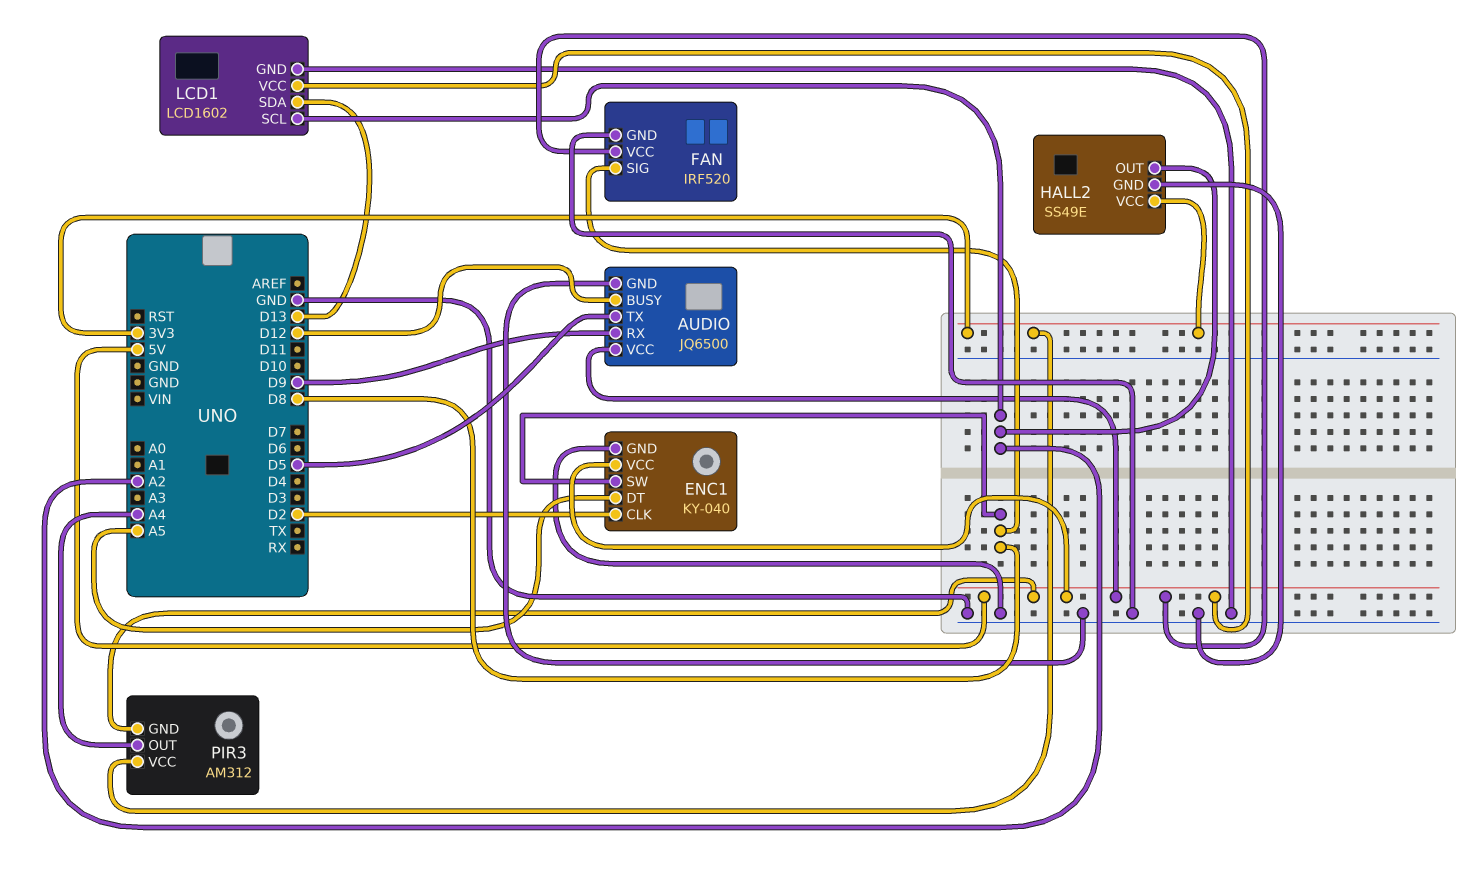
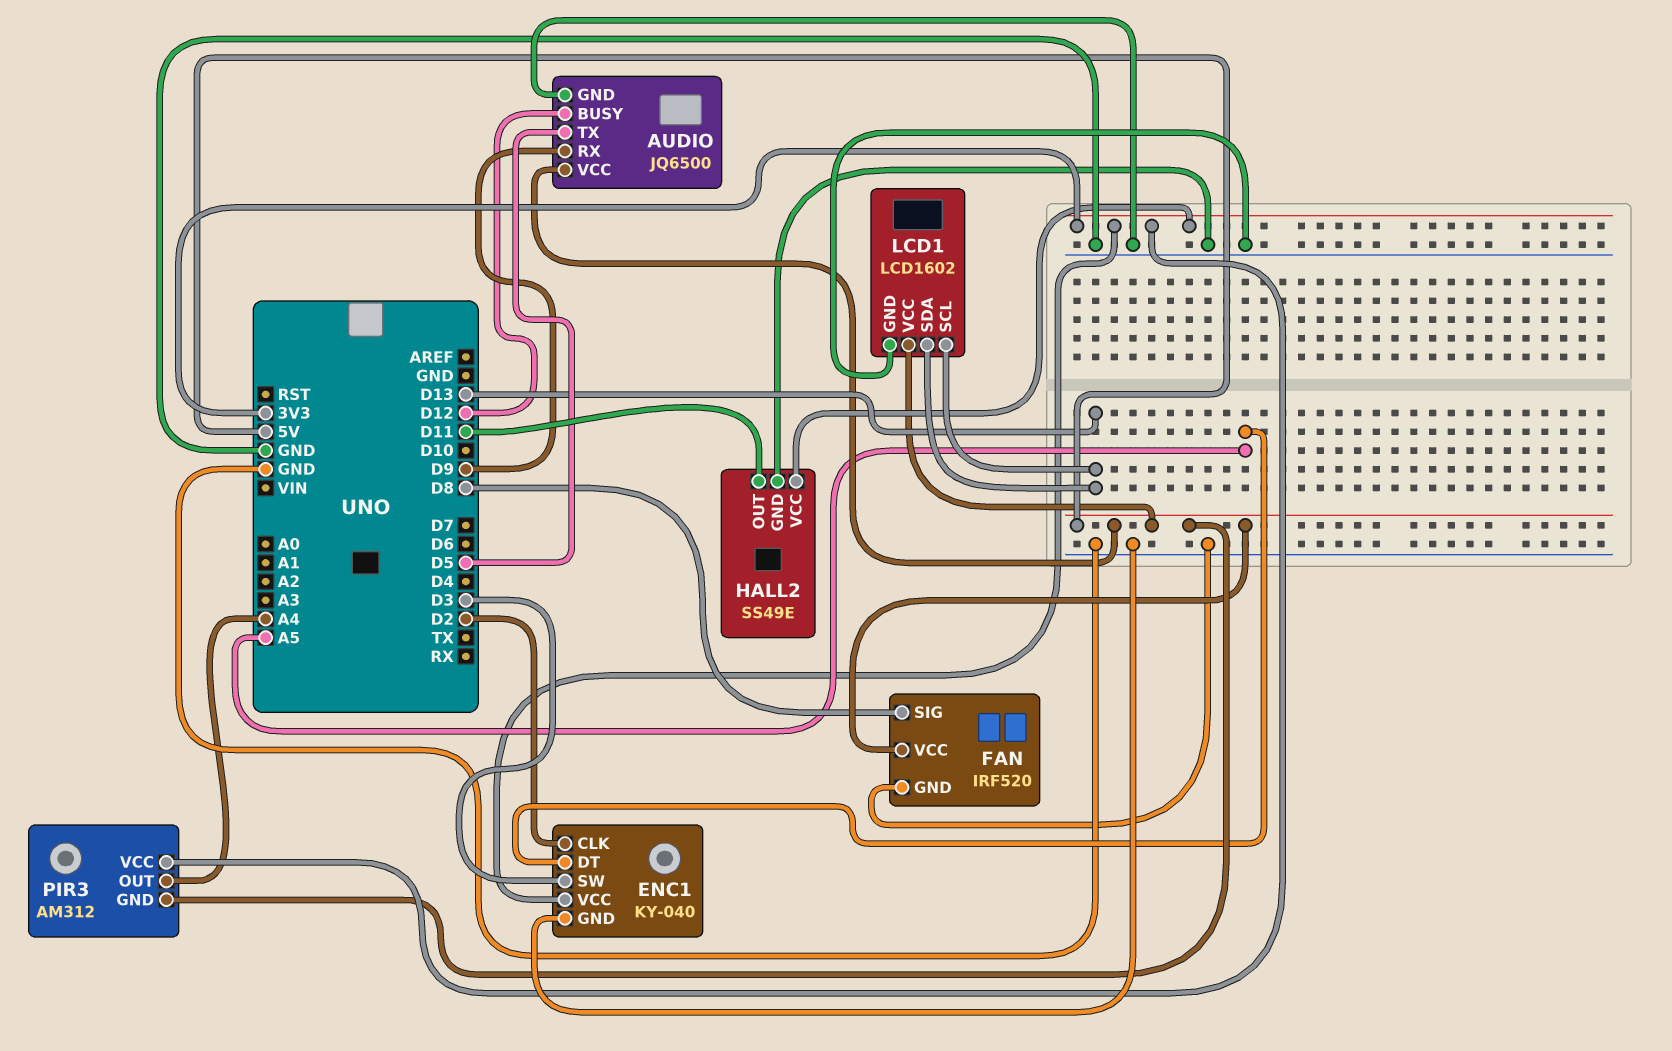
ENC1 pin SW: D8 -> D3
ENC1 pin VCC: 5V -> 3V3
HALL2 pin OUT: A2 -> D11
LCD1 pin SCL: A2 -> D13

